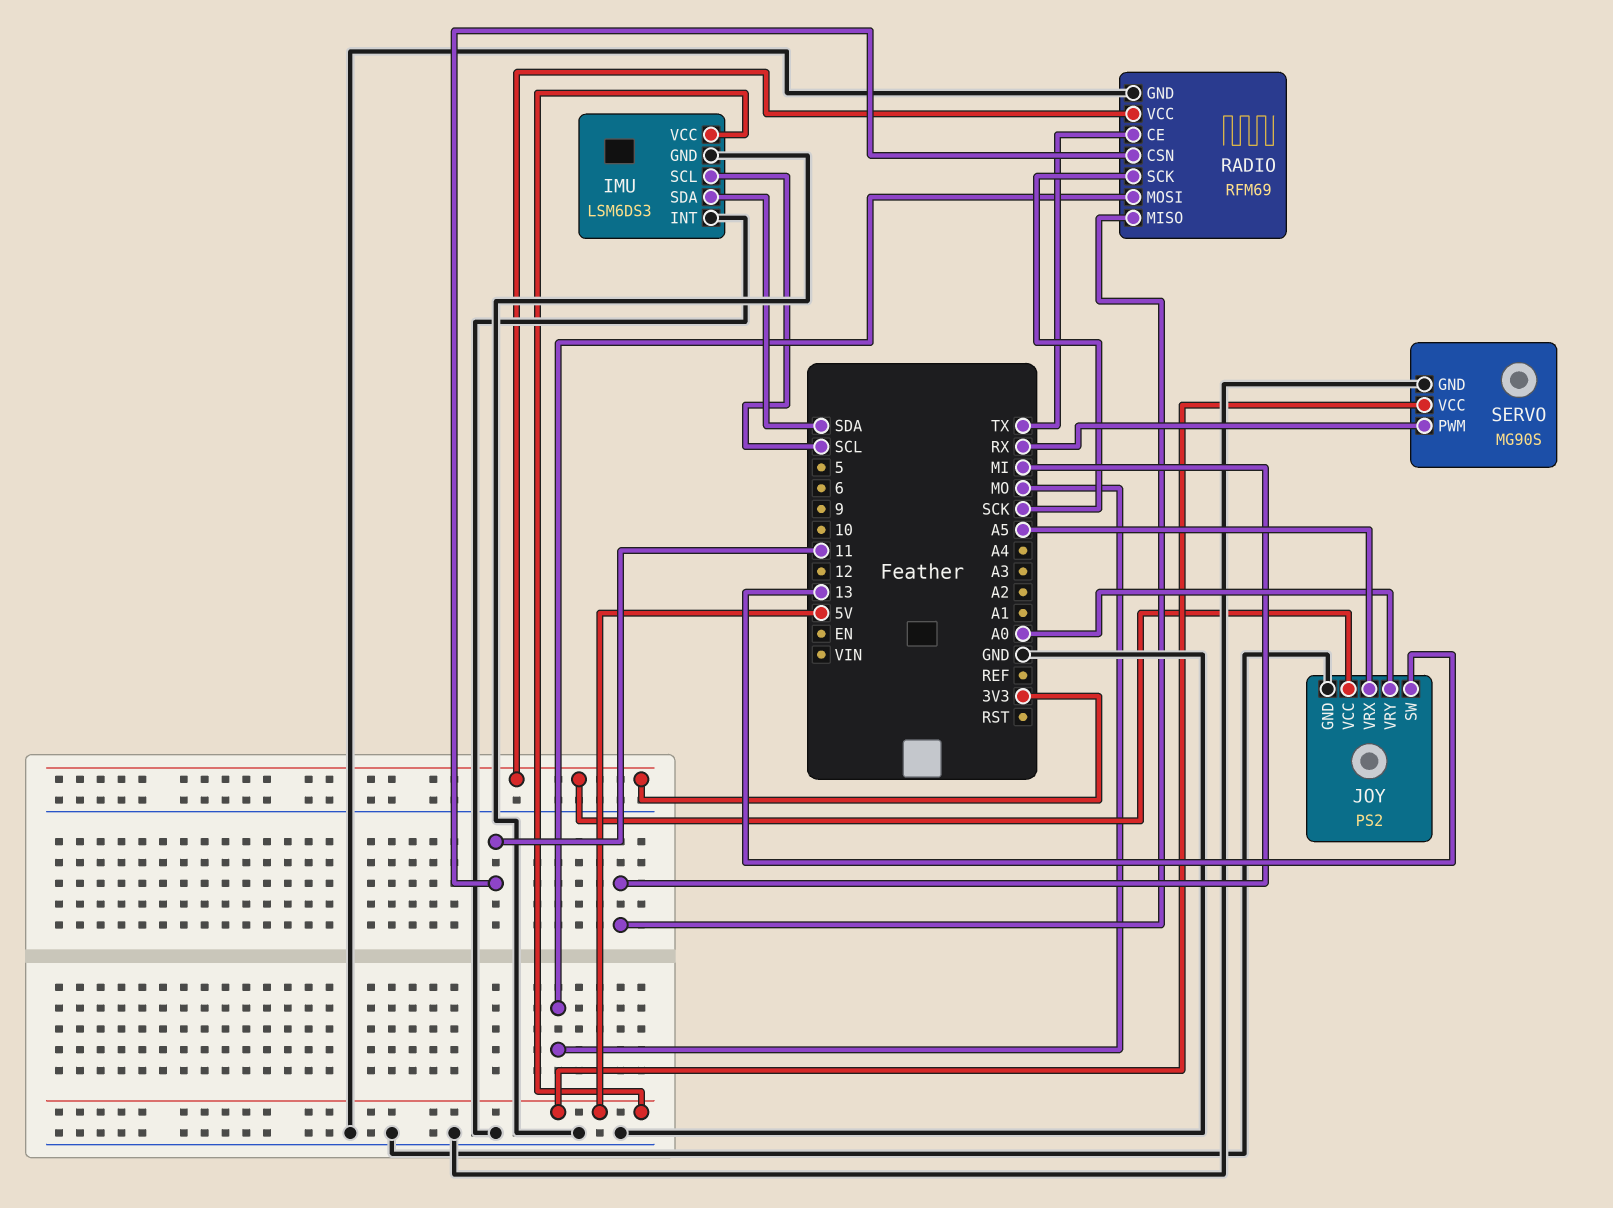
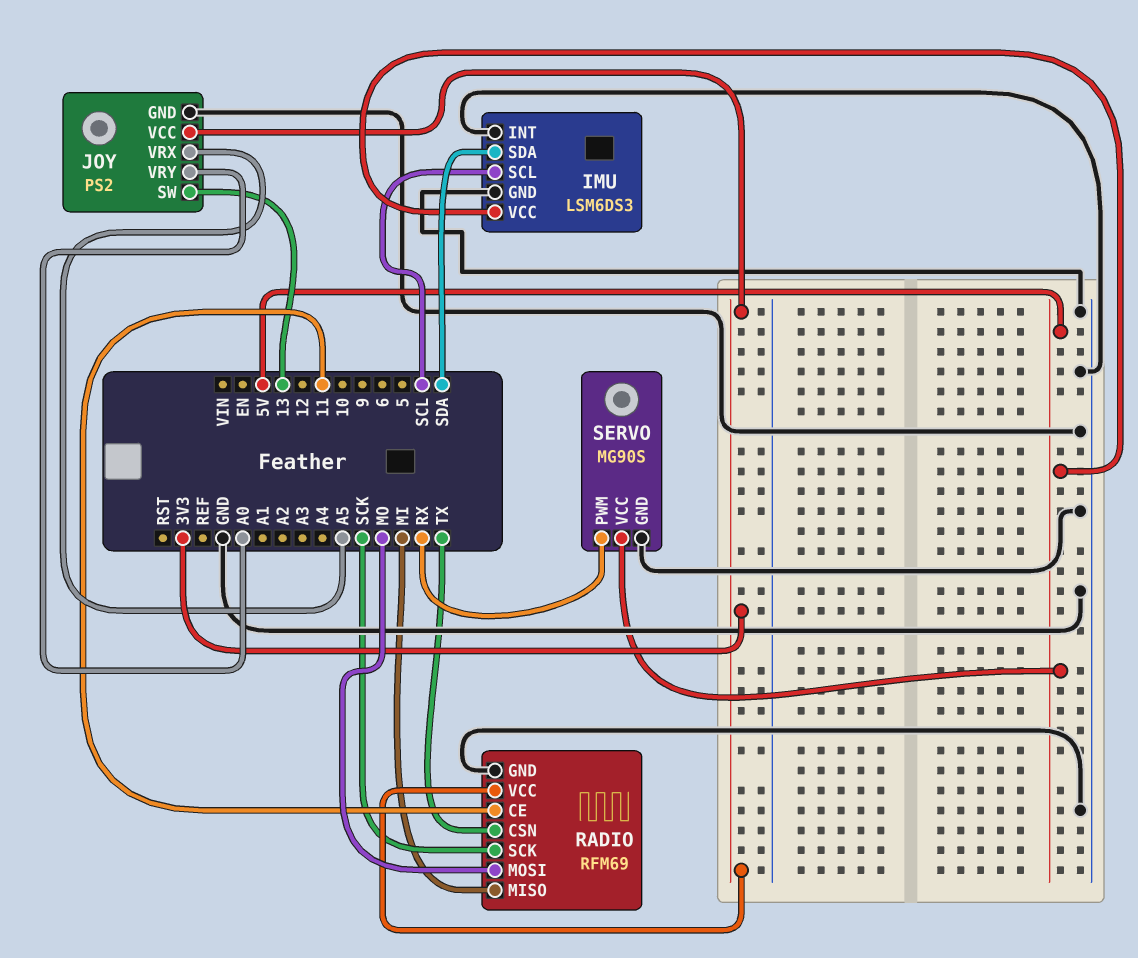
RADIO pin CE: TX -> 11
RADIO pin CSN: 11 -> TX

